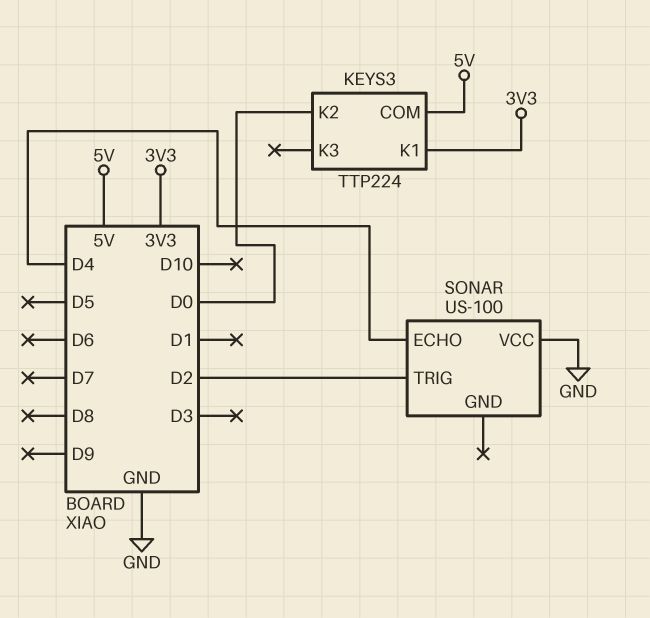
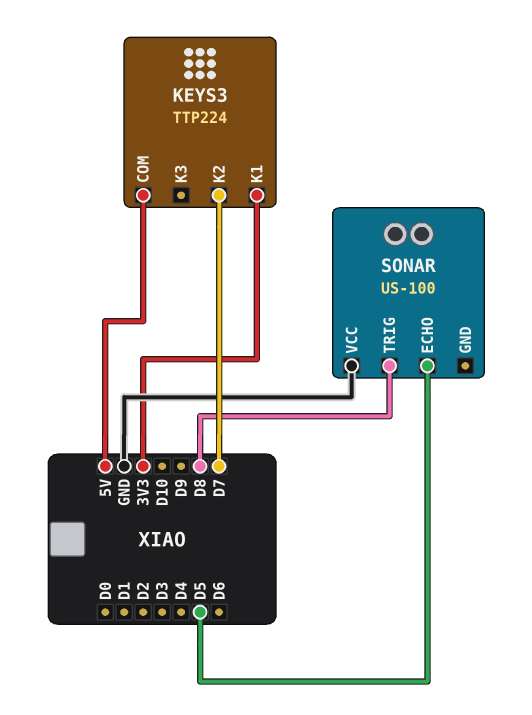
KEYS3 pin K2: D0 -> D7
SONAR pin ECHO: D4 -> D5
SONAR pin TRIG: D2 -> D8

